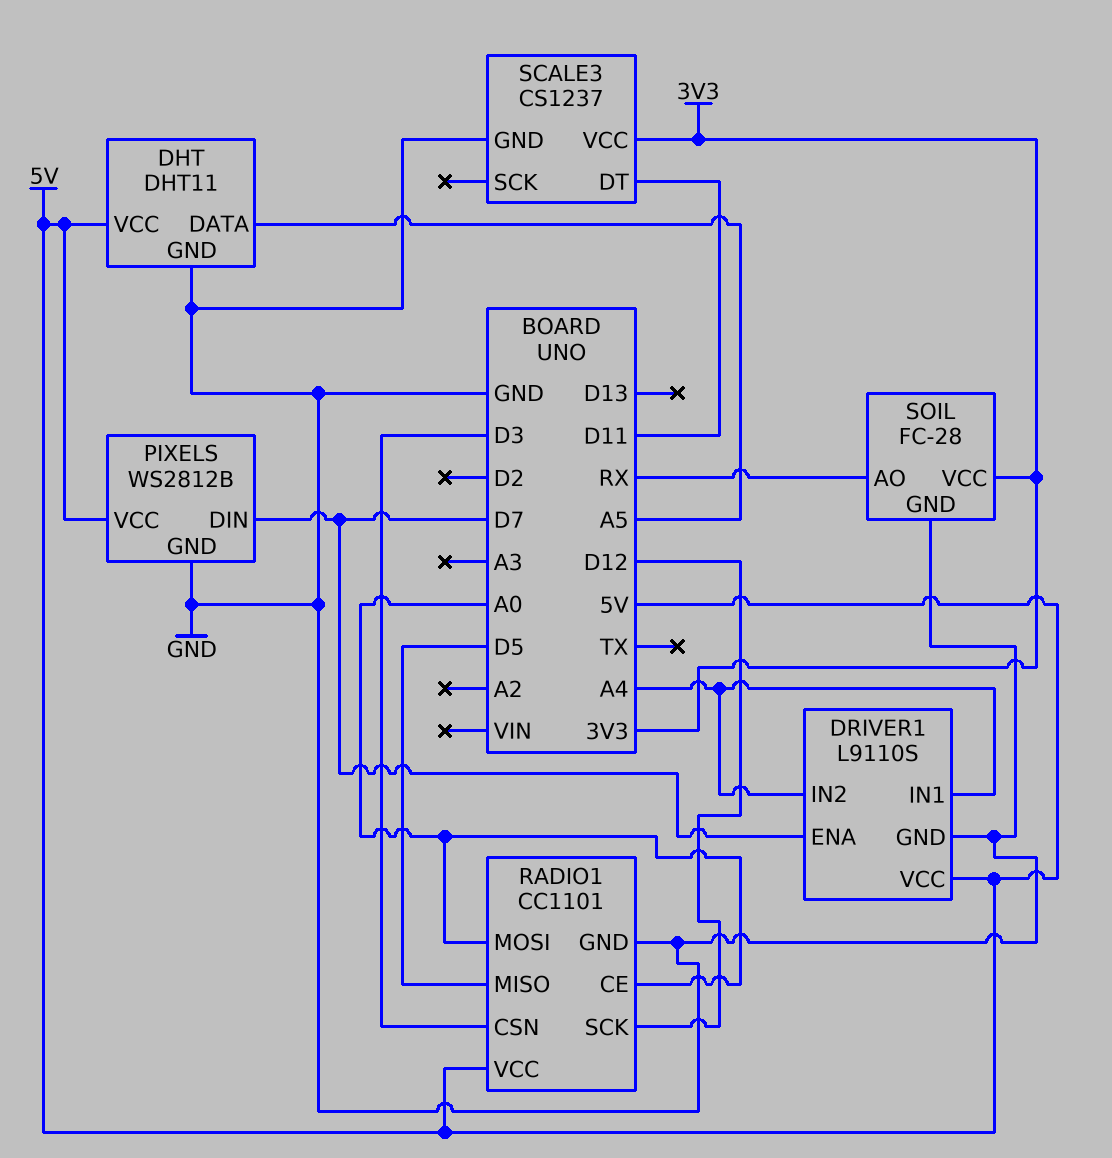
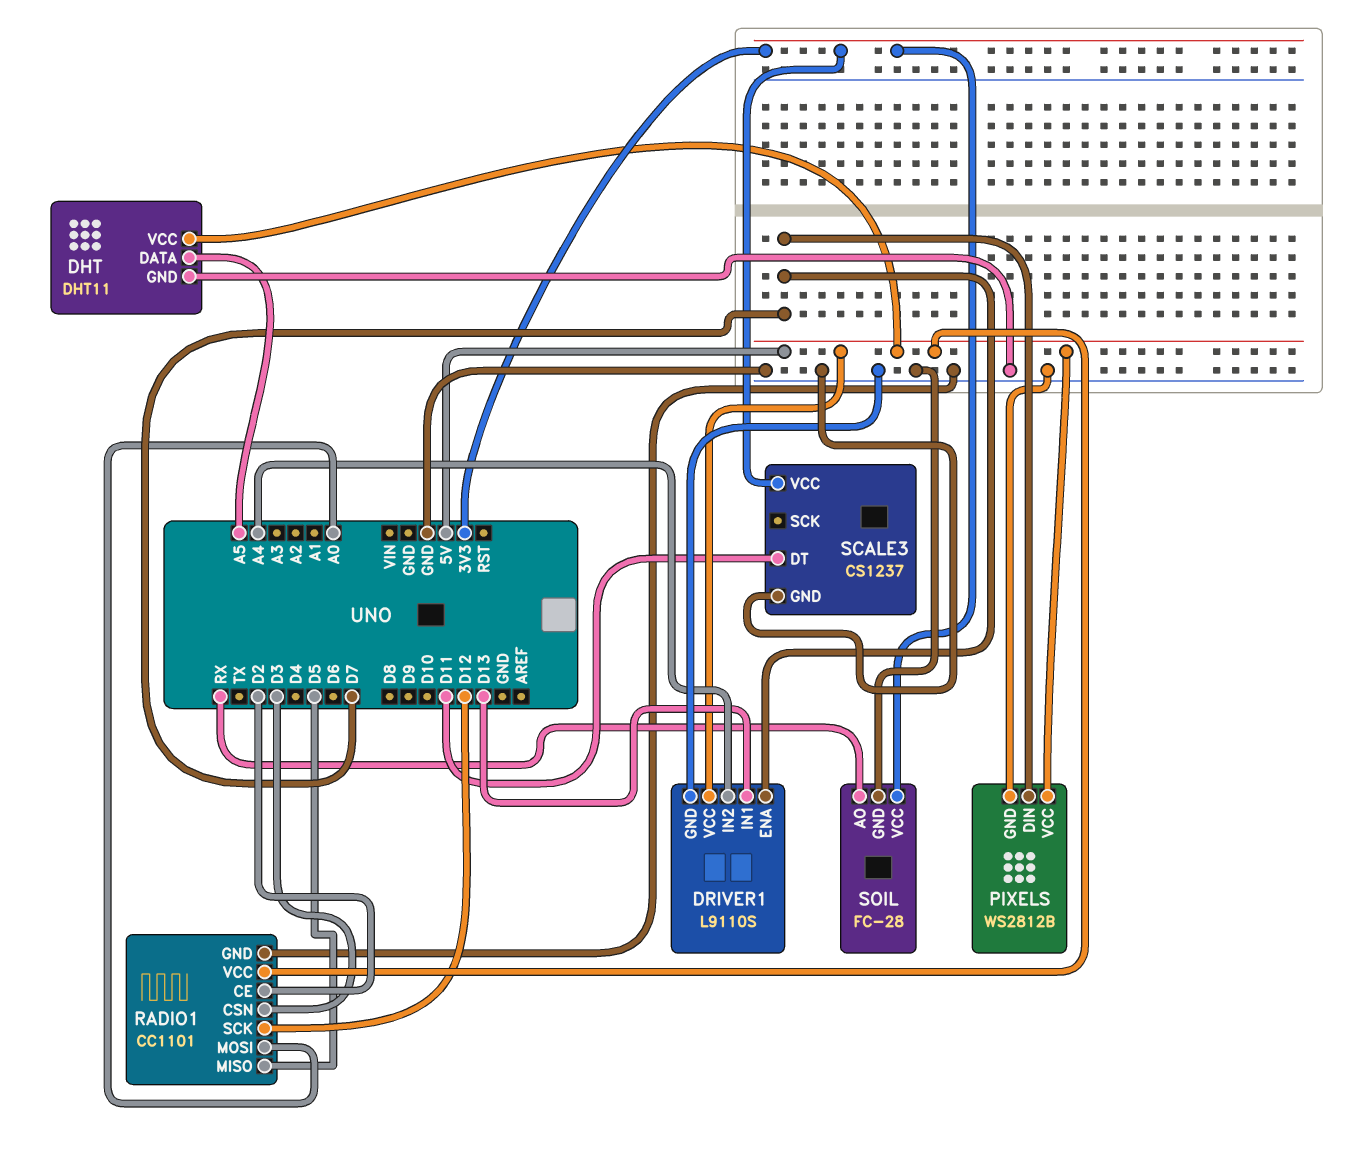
DRIVER1 pin IN1: A4 -> D13
RADIO1 pin CE: A0 -> D2

